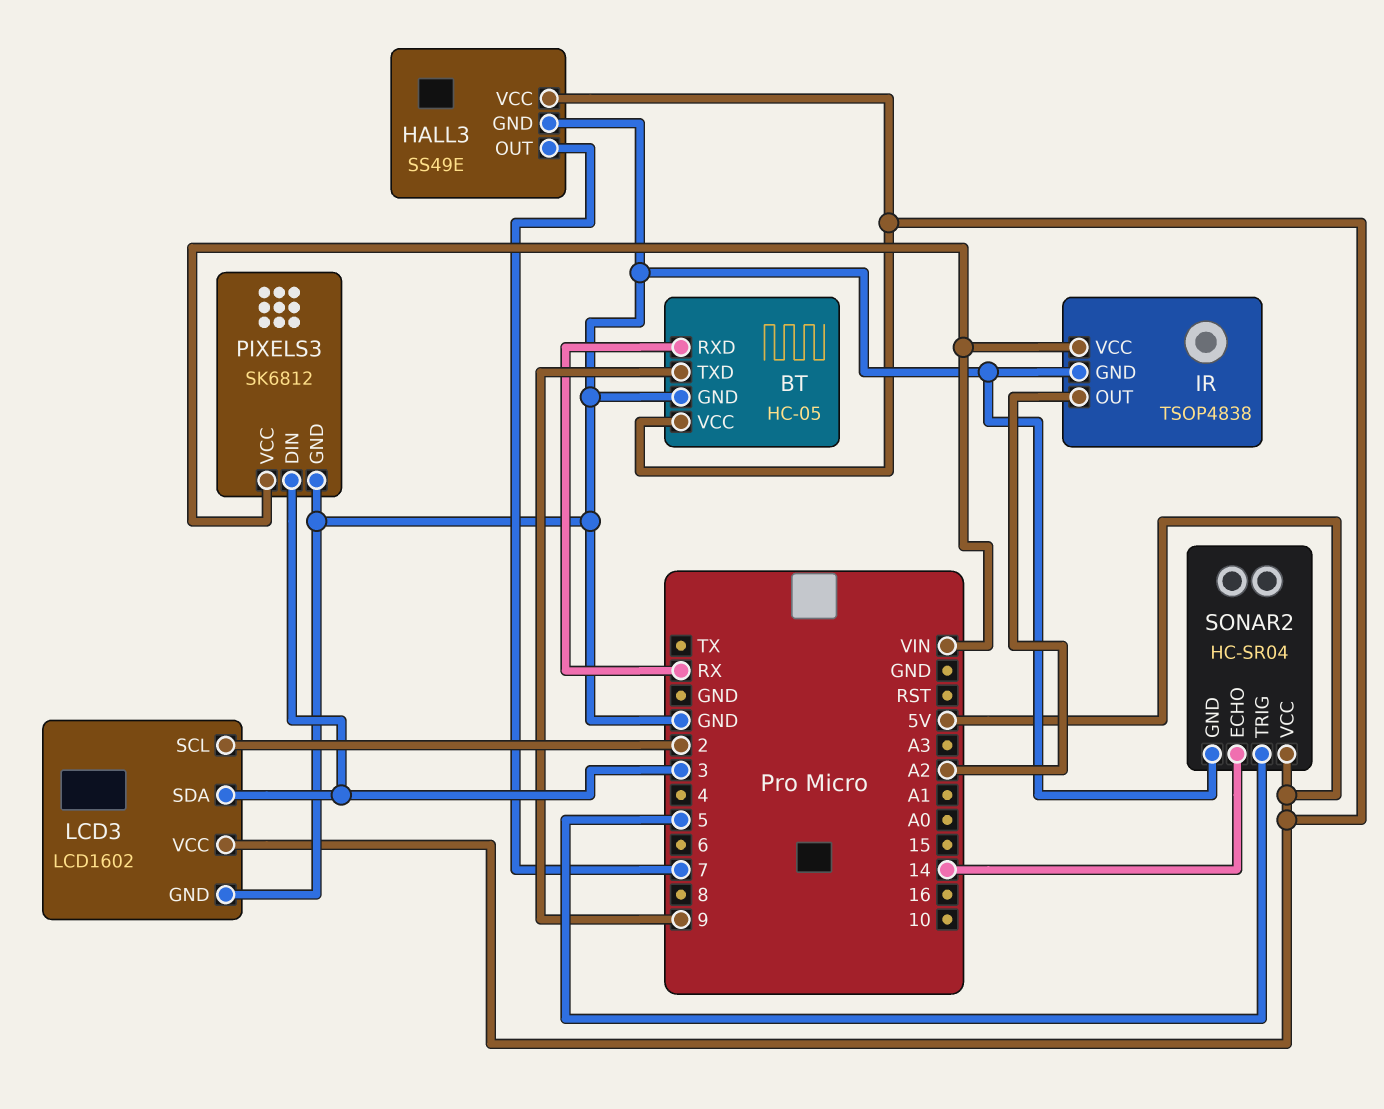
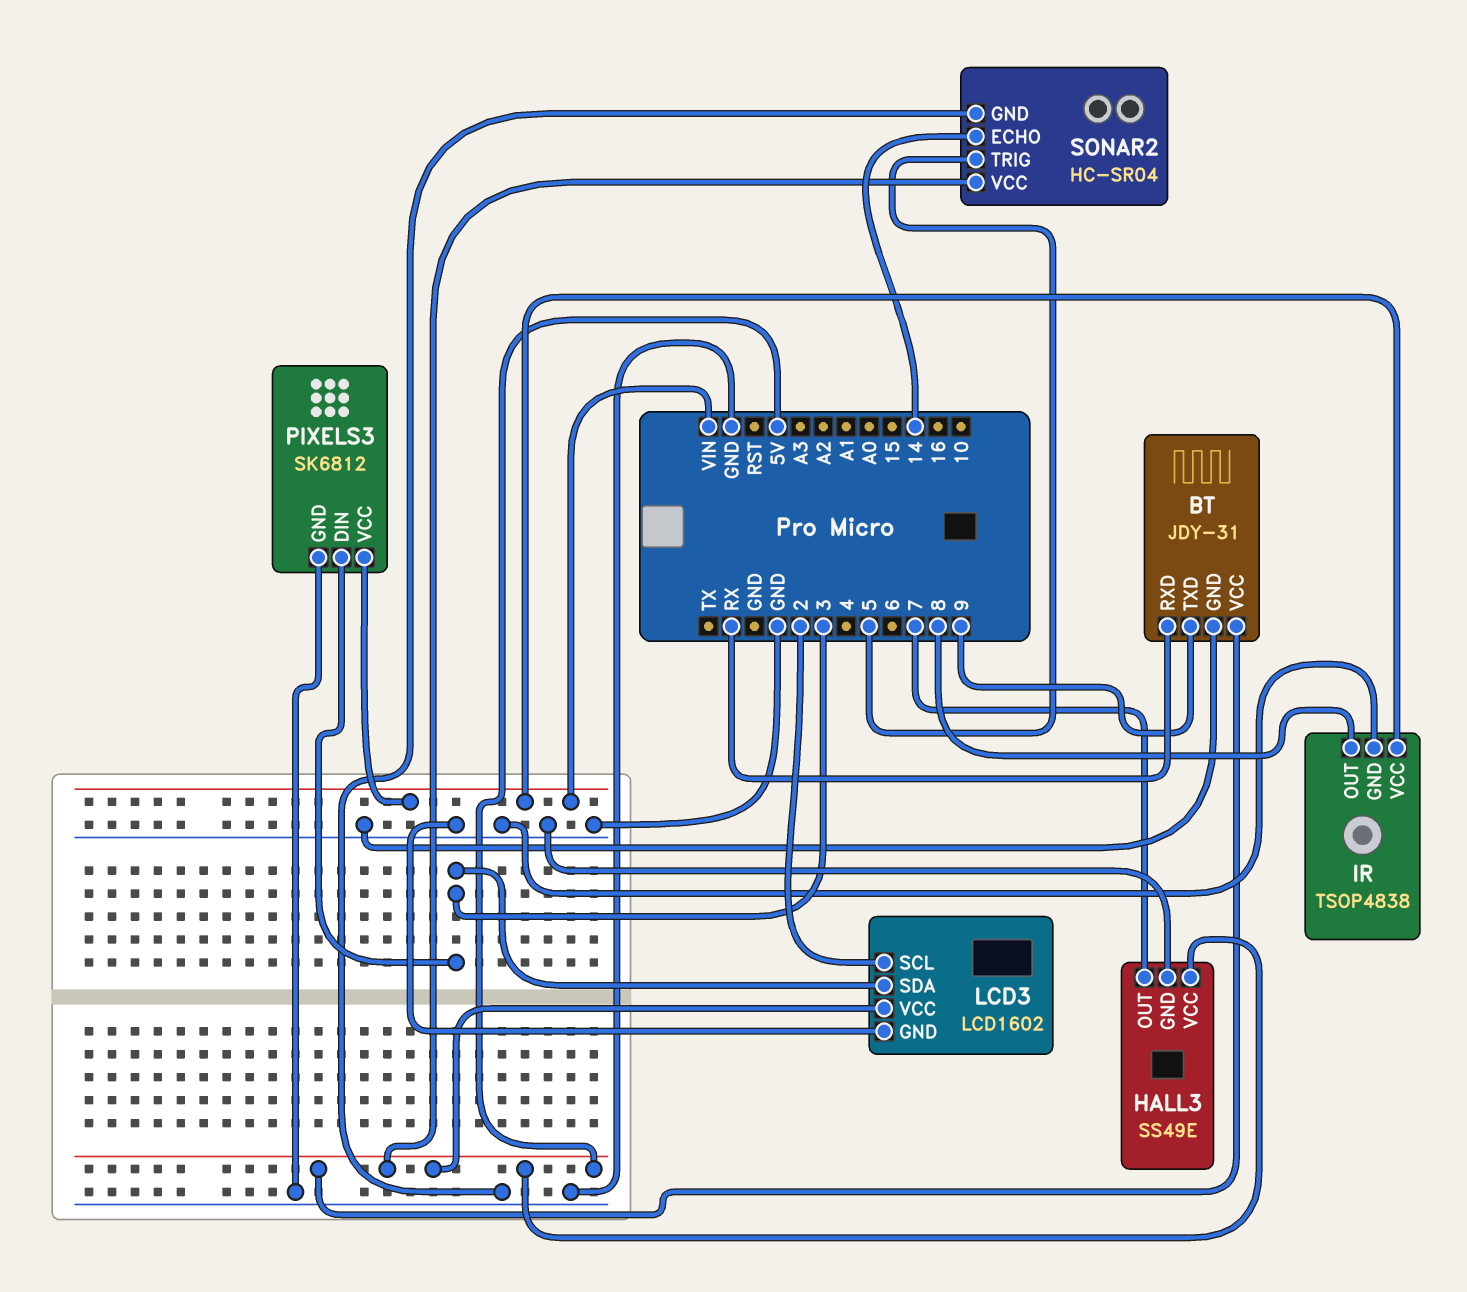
BT: HC-05 -> JDY-31
IR pin OUT: A2 -> 8

